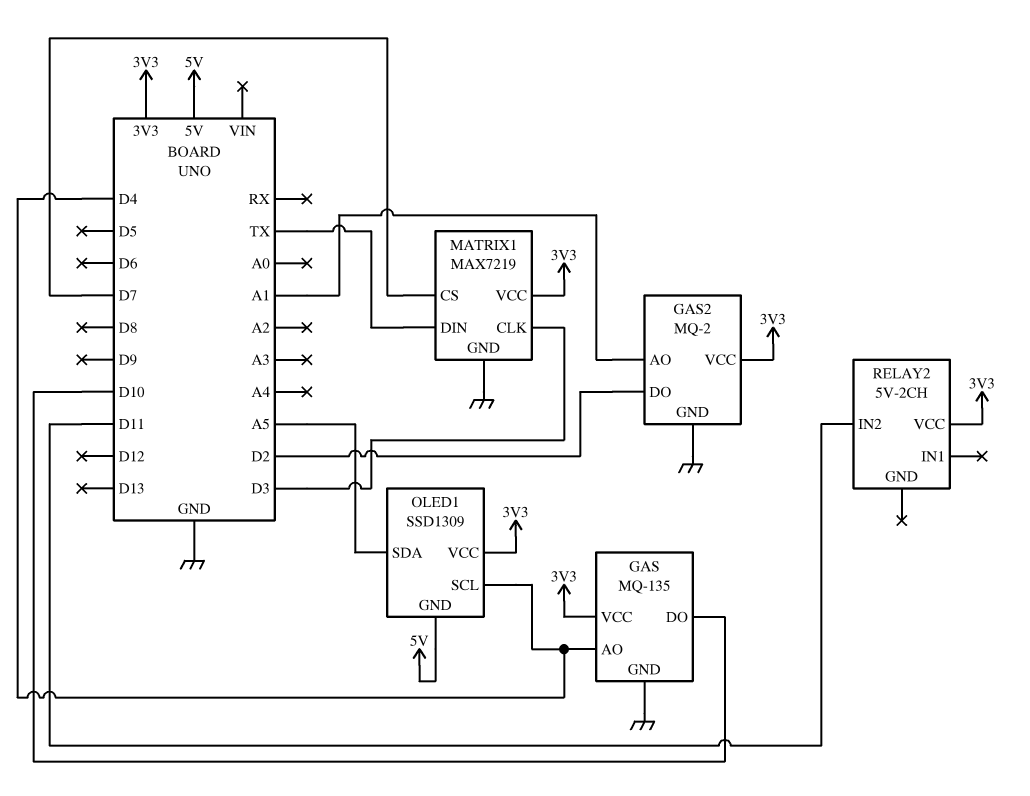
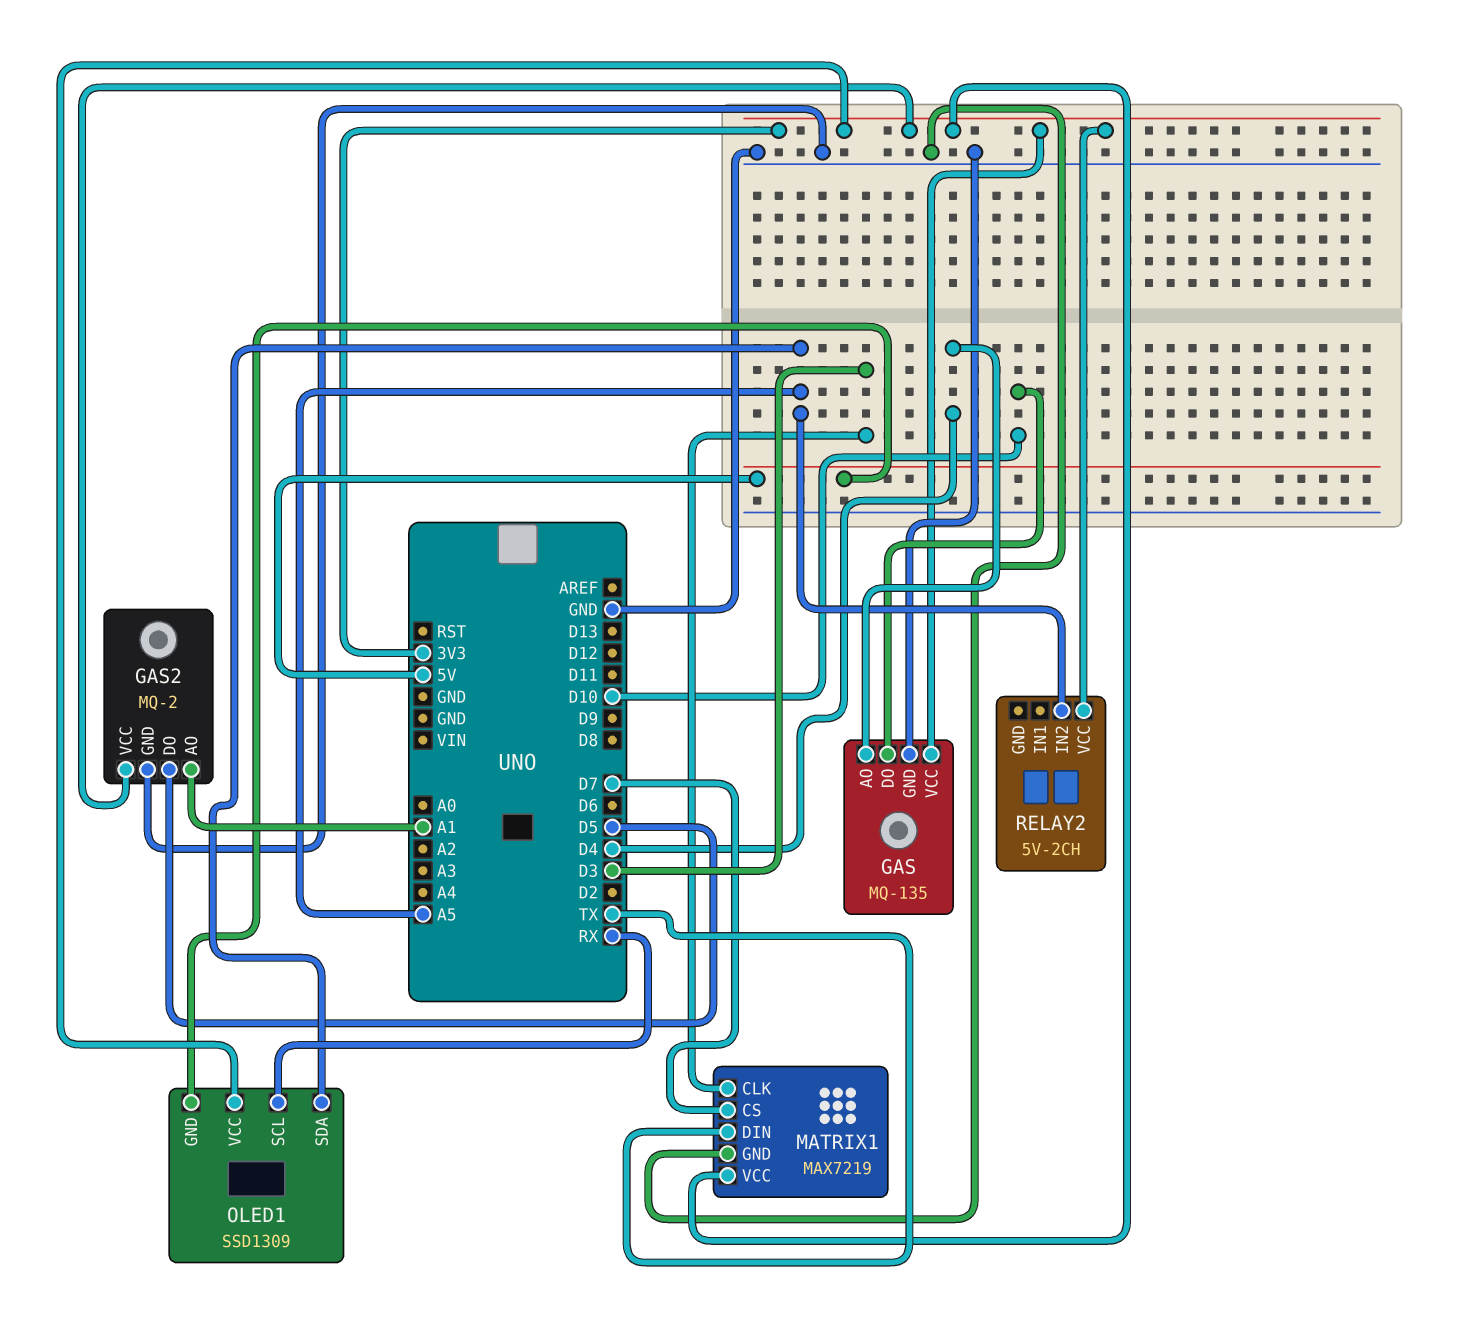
GAS2 pin DO: D2 -> D5
OLED1 pin SCL: D4 -> RX
RELAY2 pin IN2: D11 -> A5

